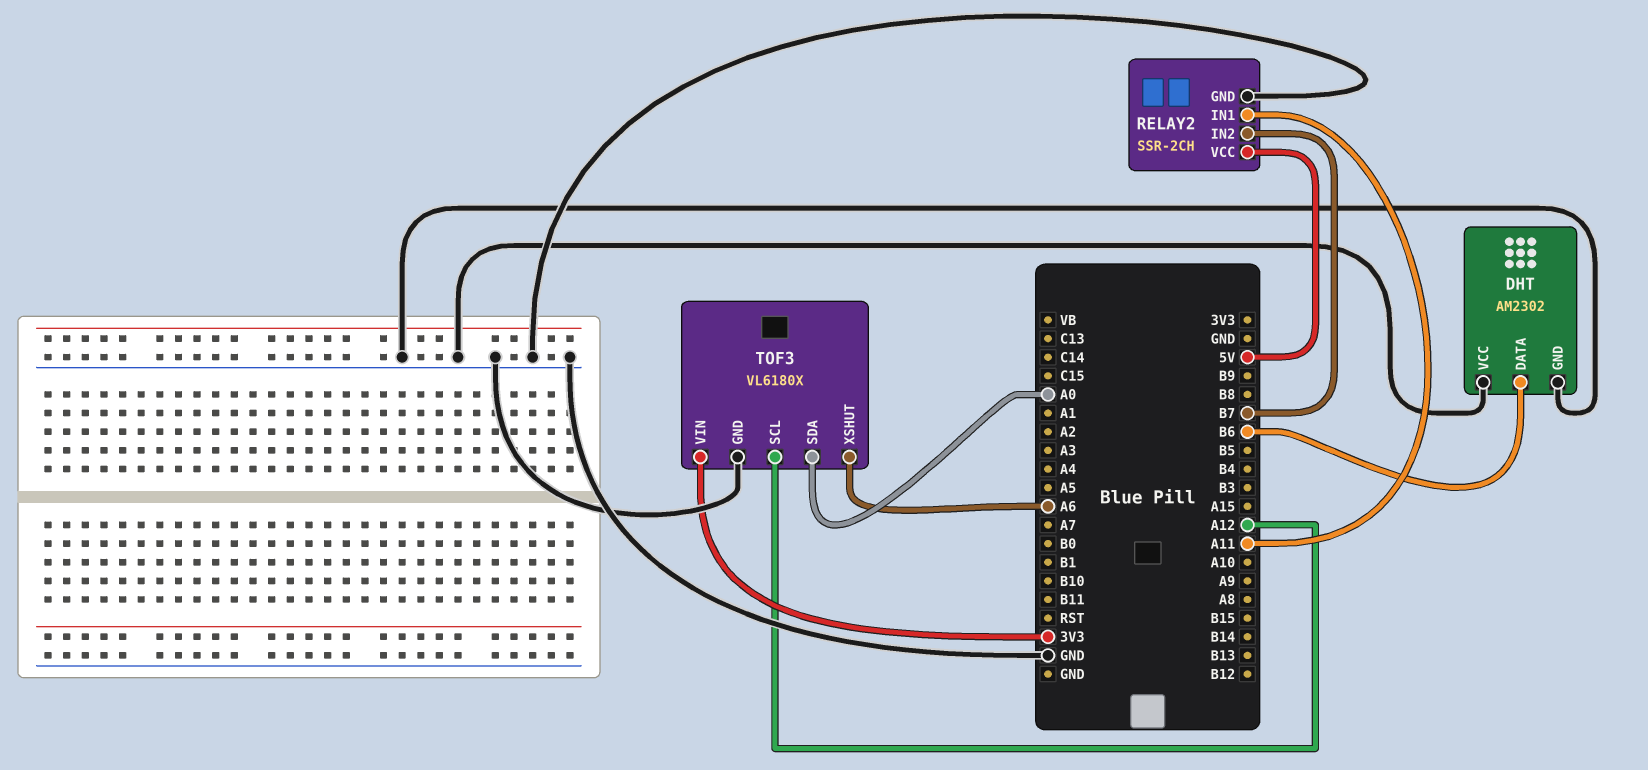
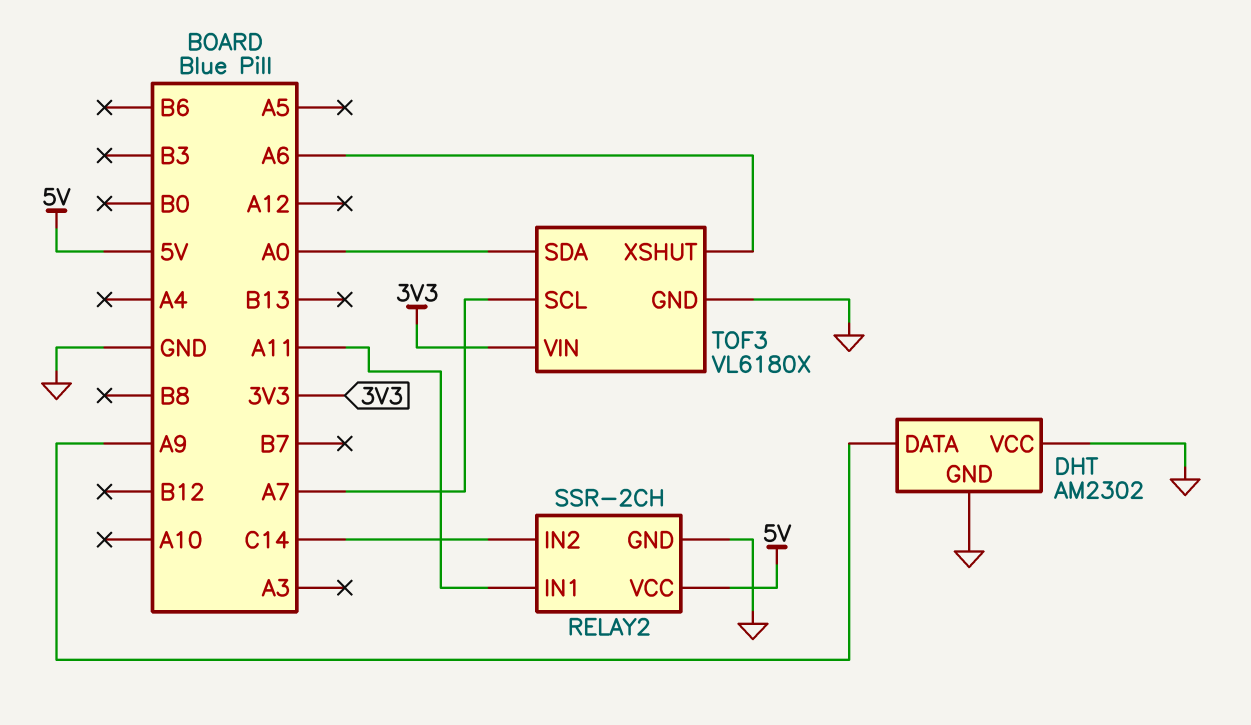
DHT pin DATA: B6 -> A9
RELAY2 pin IN2: B7 -> C14
TOF3 pin SCL: A12 -> A7

